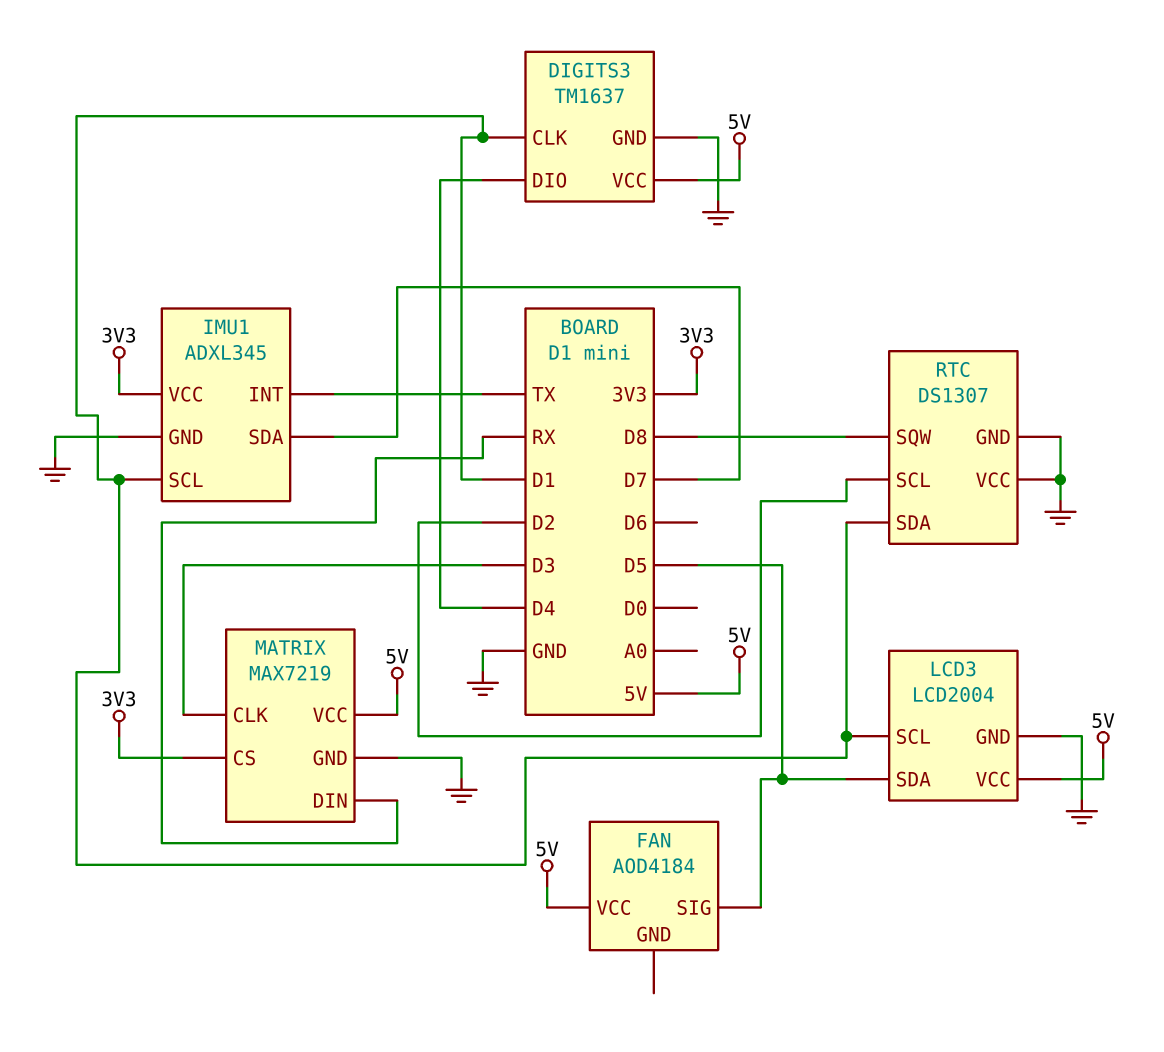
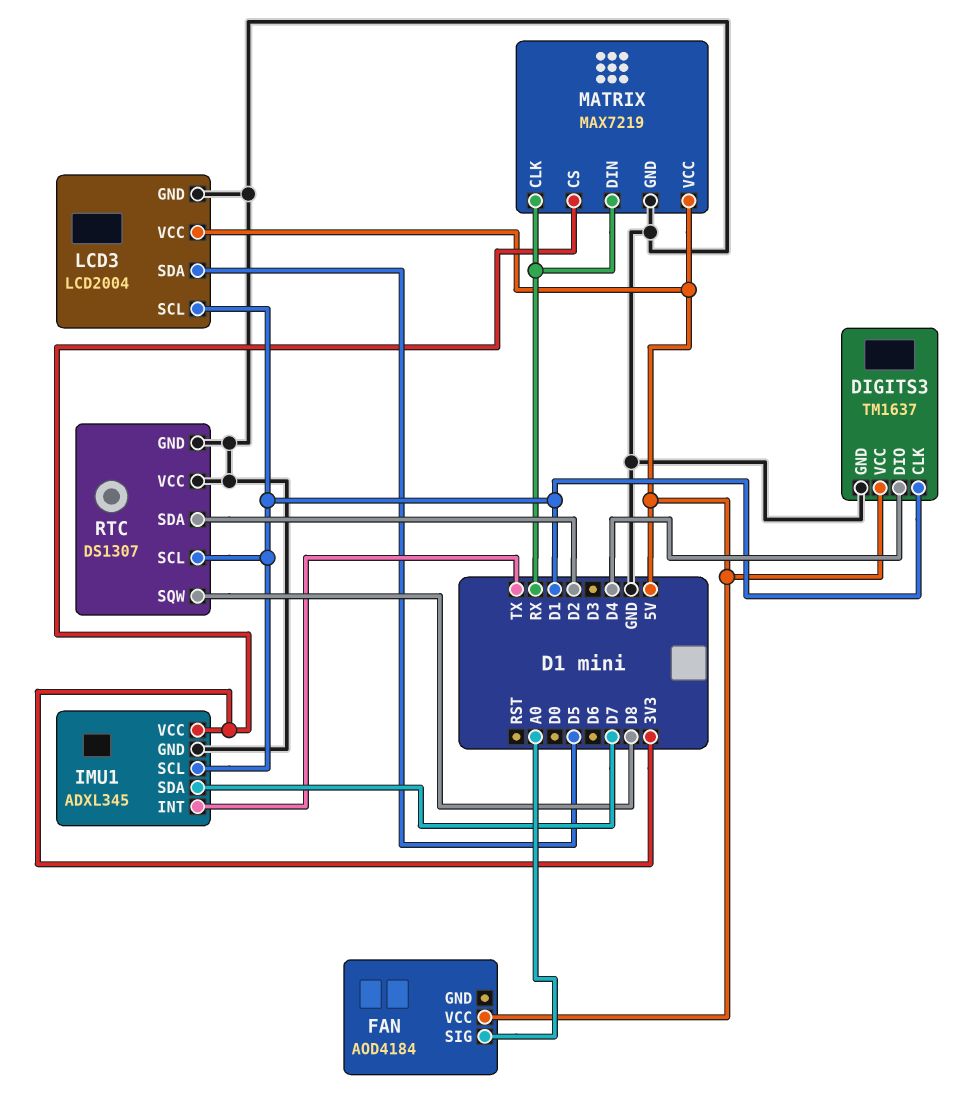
FAN pin SIG: D5 -> A0
MATRIX pin CLK: D3 -> RX
RTC pin SCL: D2 -> D1
RTC pin SDA: D1 -> D2

